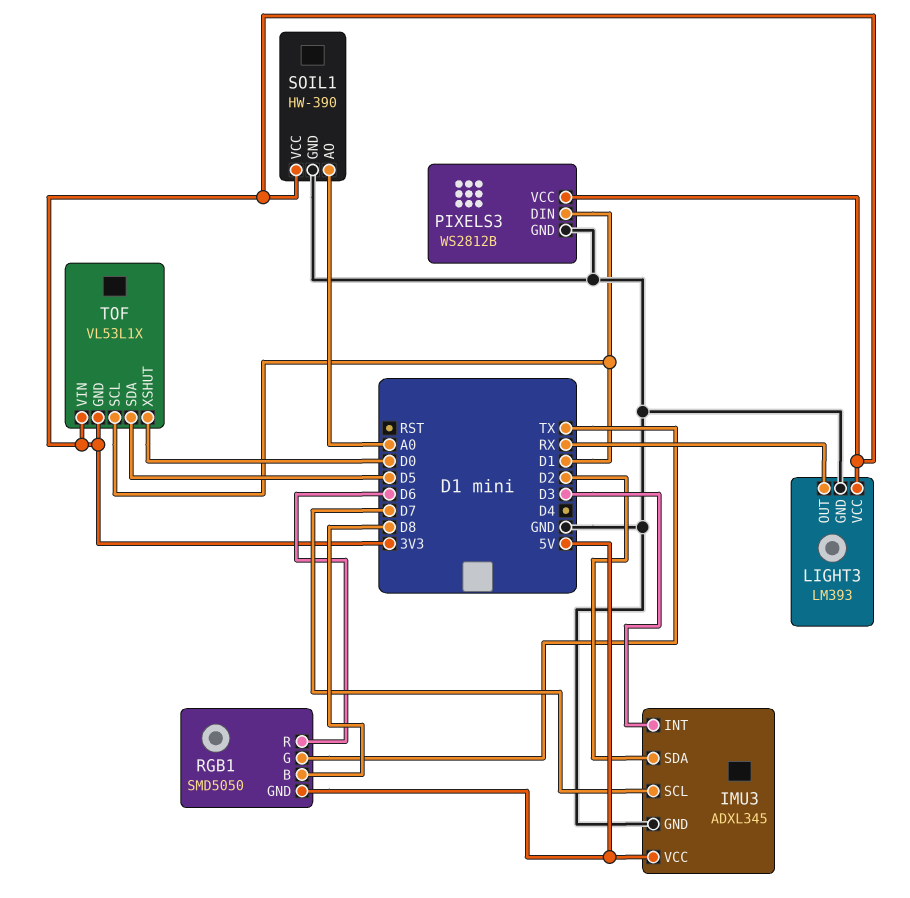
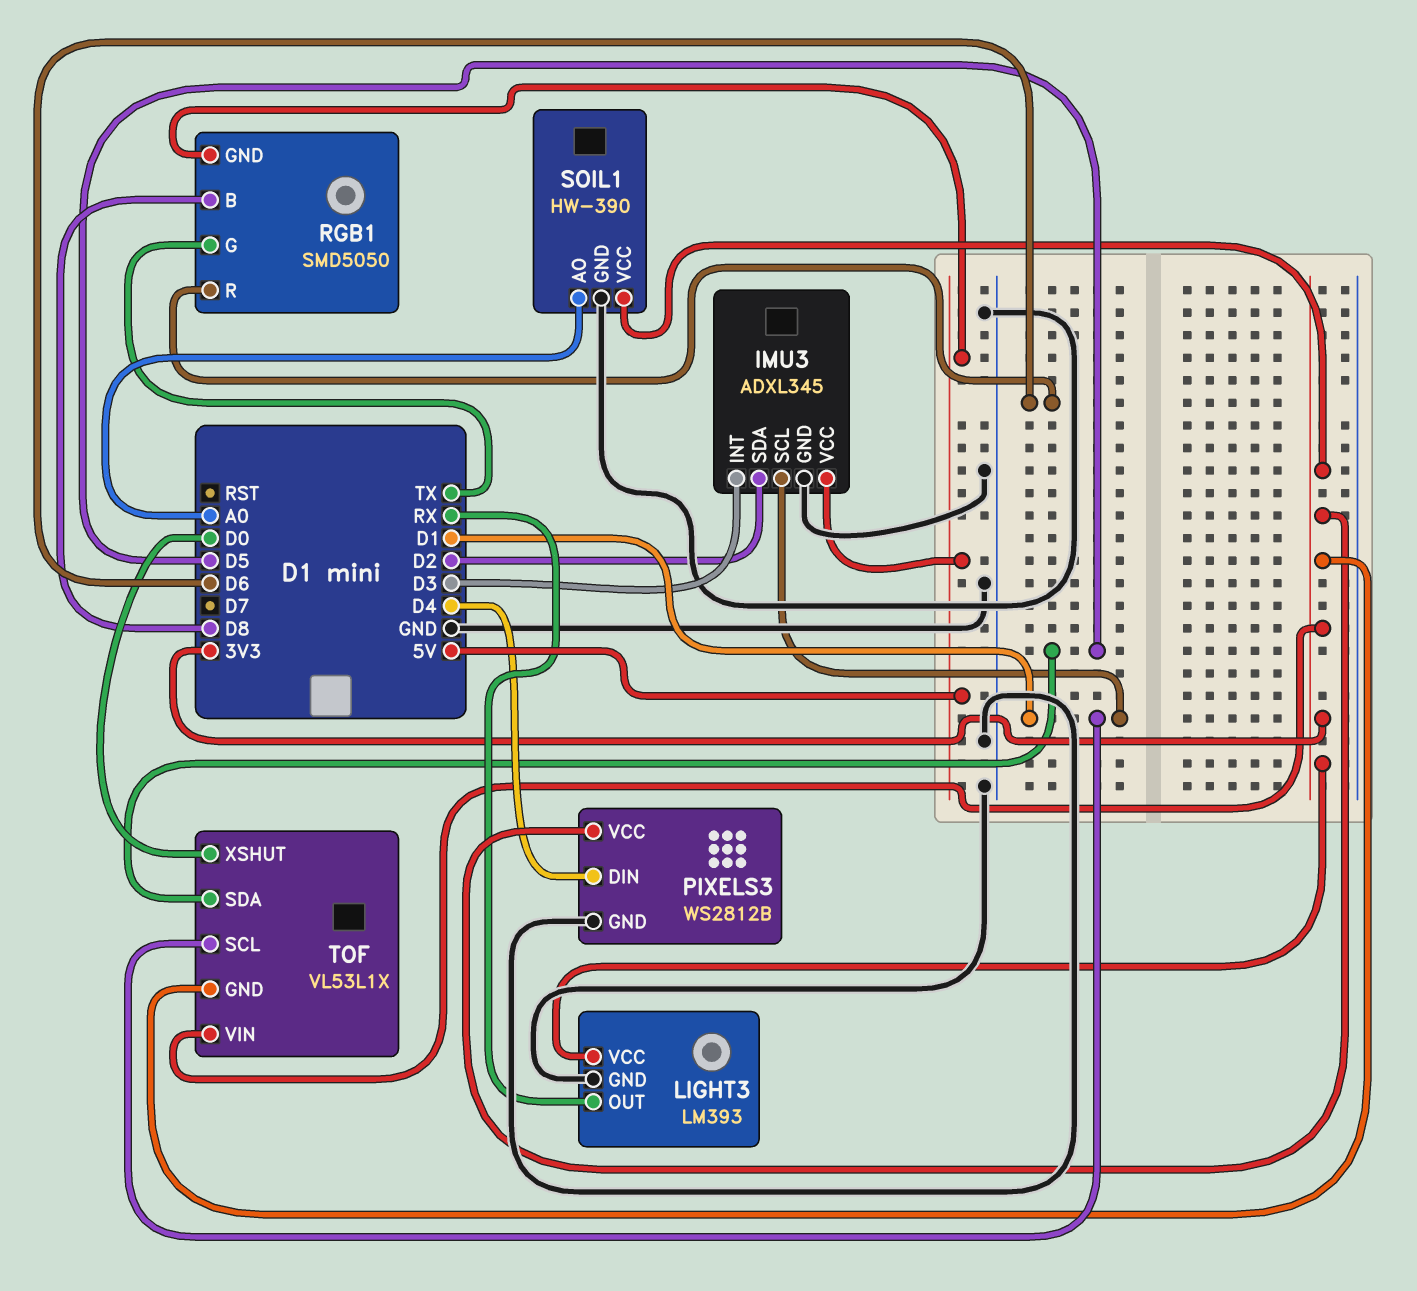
IMU3 pin SCL: D7 -> D1
PIXELS3 pin DIN: D1 -> D4

